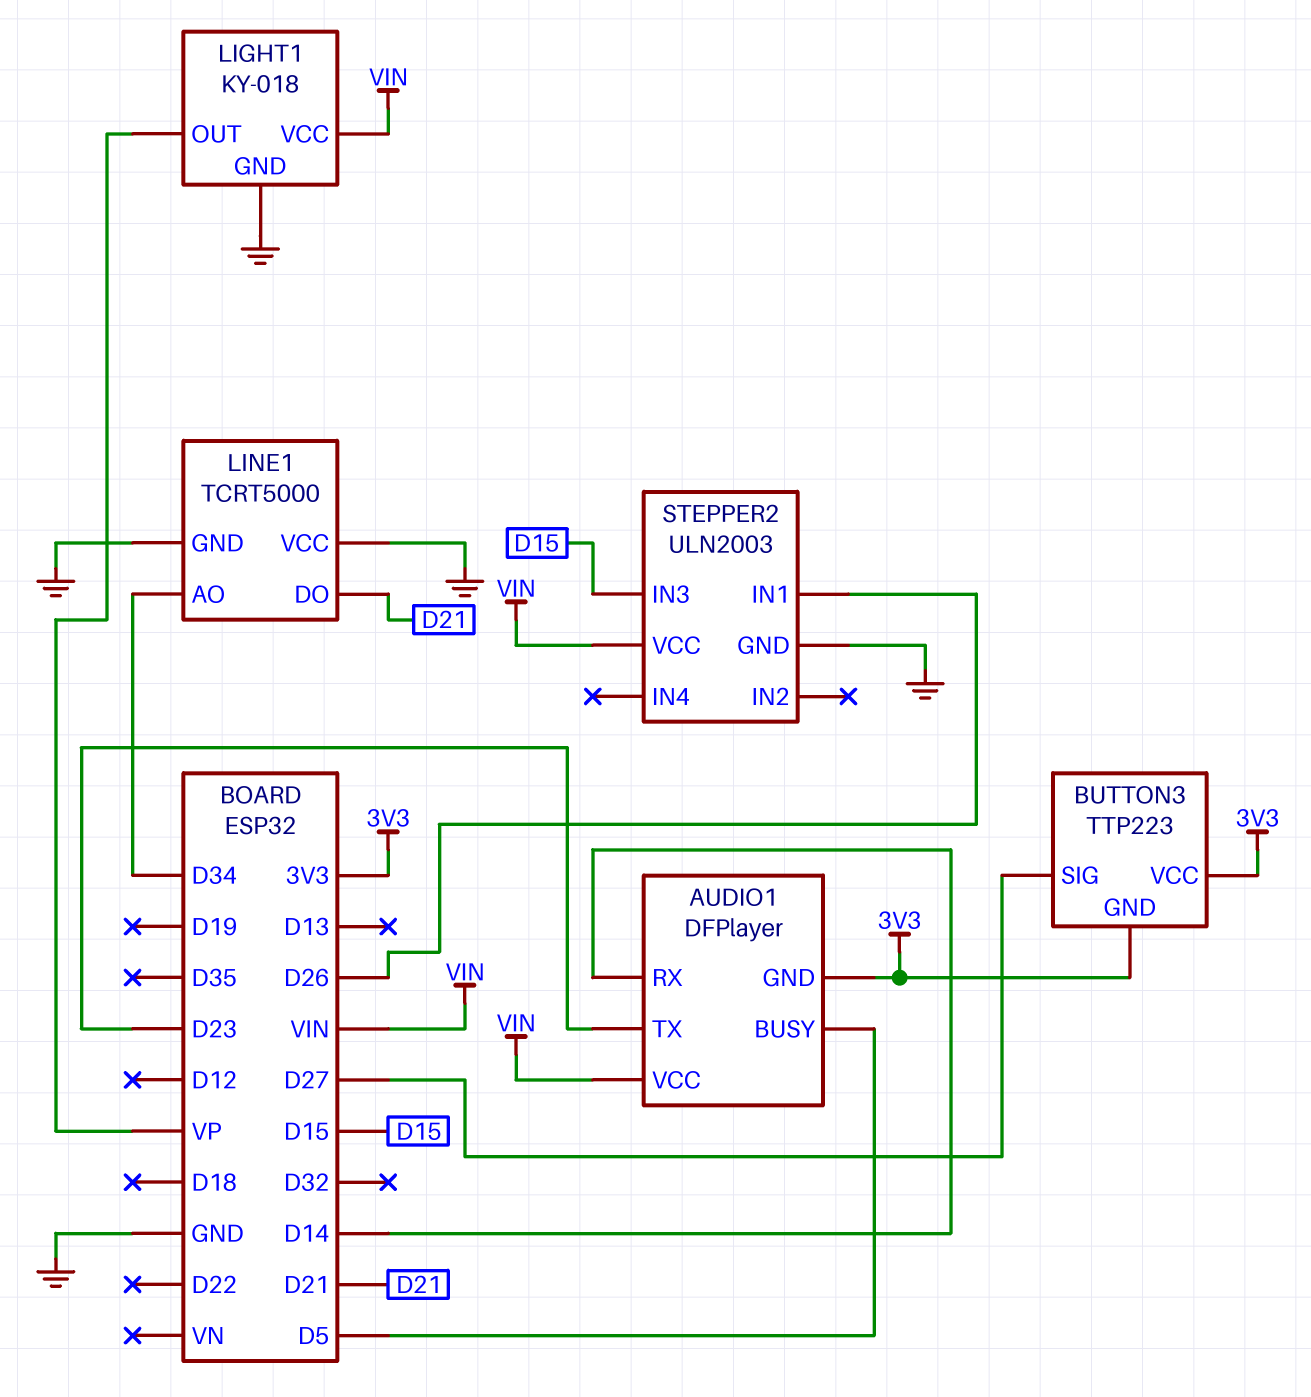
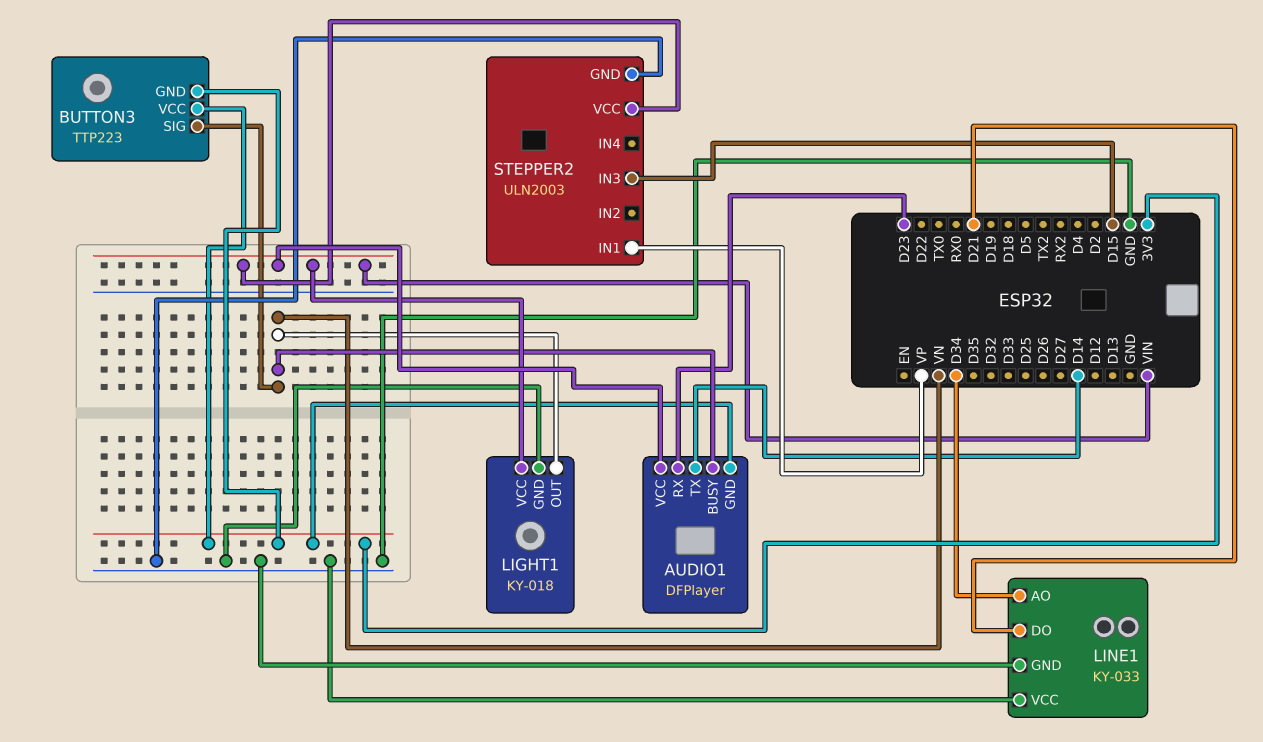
AUDIO1 pin BUSY: D5 -> VN
AUDIO1 pin RX: D14 -> D23
AUDIO1 pin TX: D23 -> D14
BUTTON3 pin SIG: D27 -> VN
LIGHT1 pin OUT: VP -> VN
LINE1: TCRT5000 -> KY-033
STEPPER2 pin IN1: D26 -> VP

